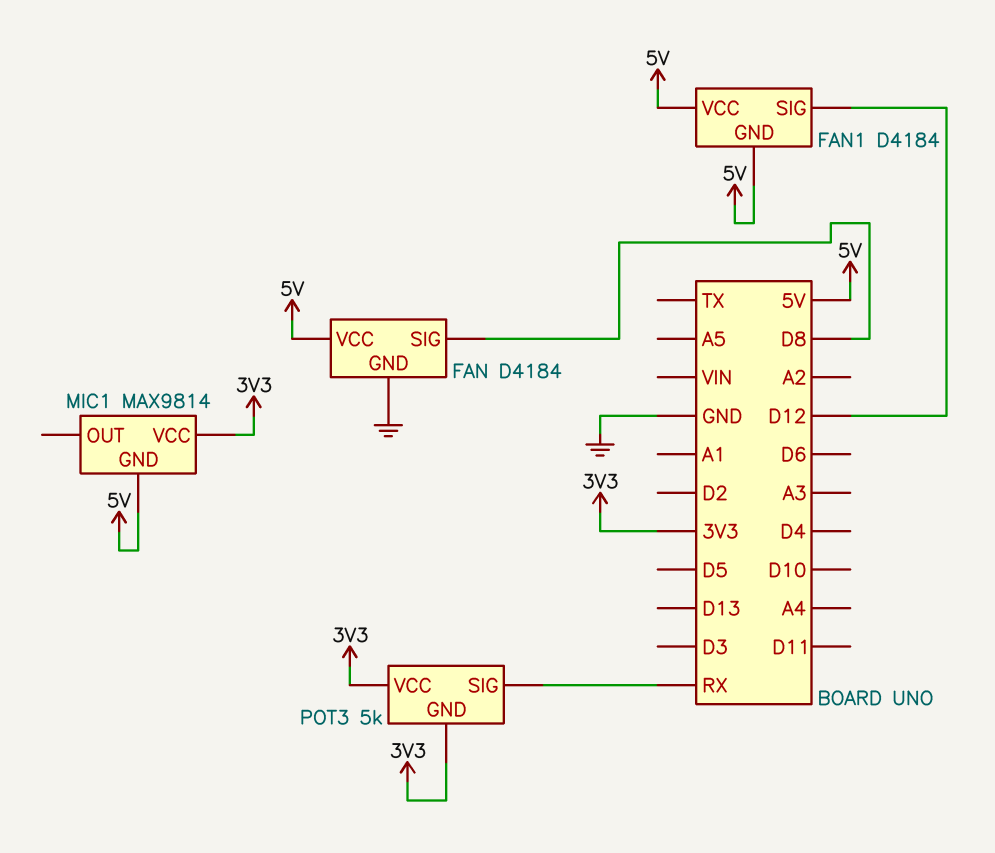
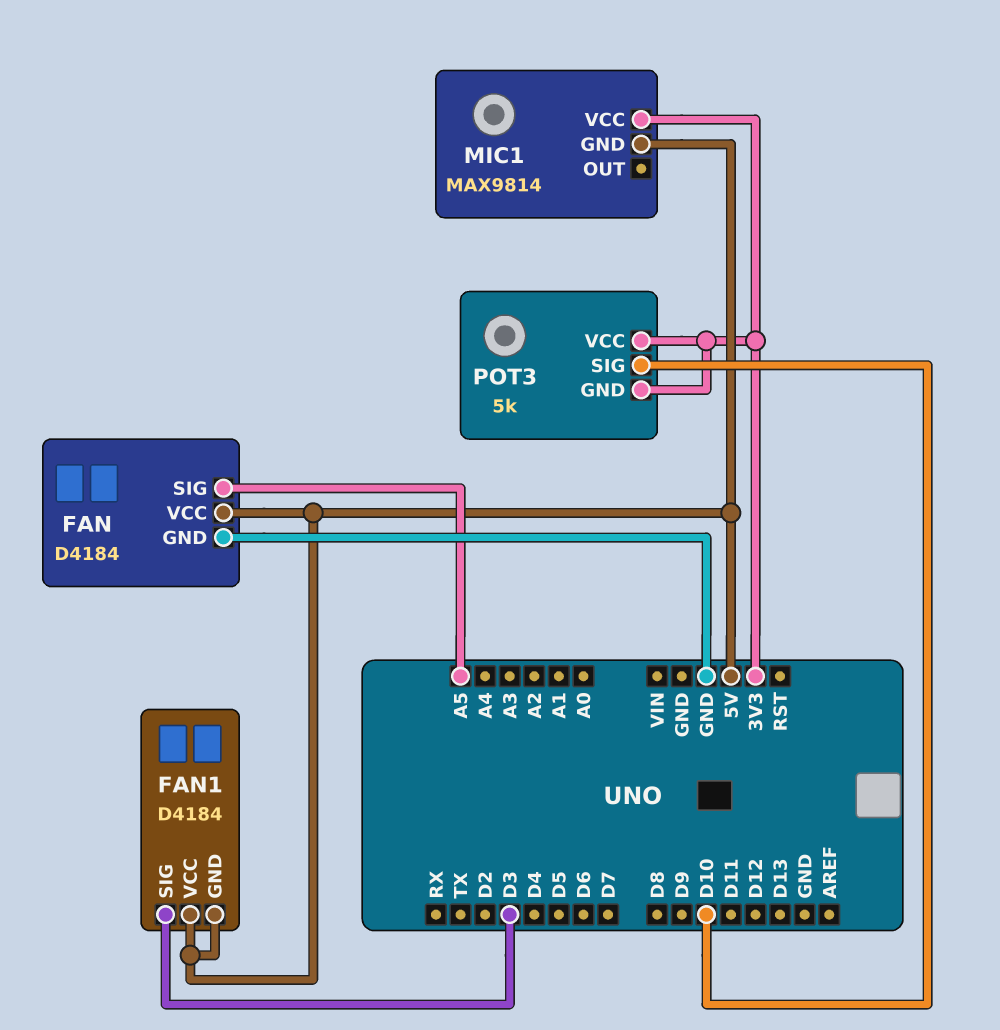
FAN pin SIG: D8 -> A5
FAN1 pin SIG: D12 -> D3
POT3 pin SIG: RX -> D10

